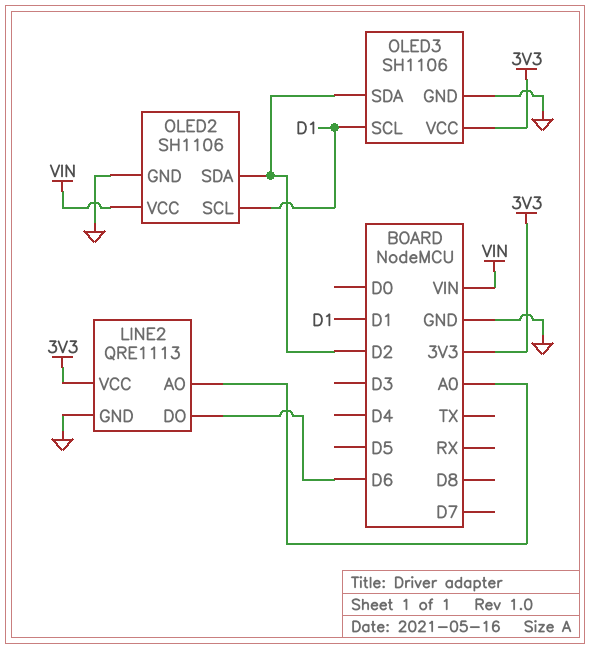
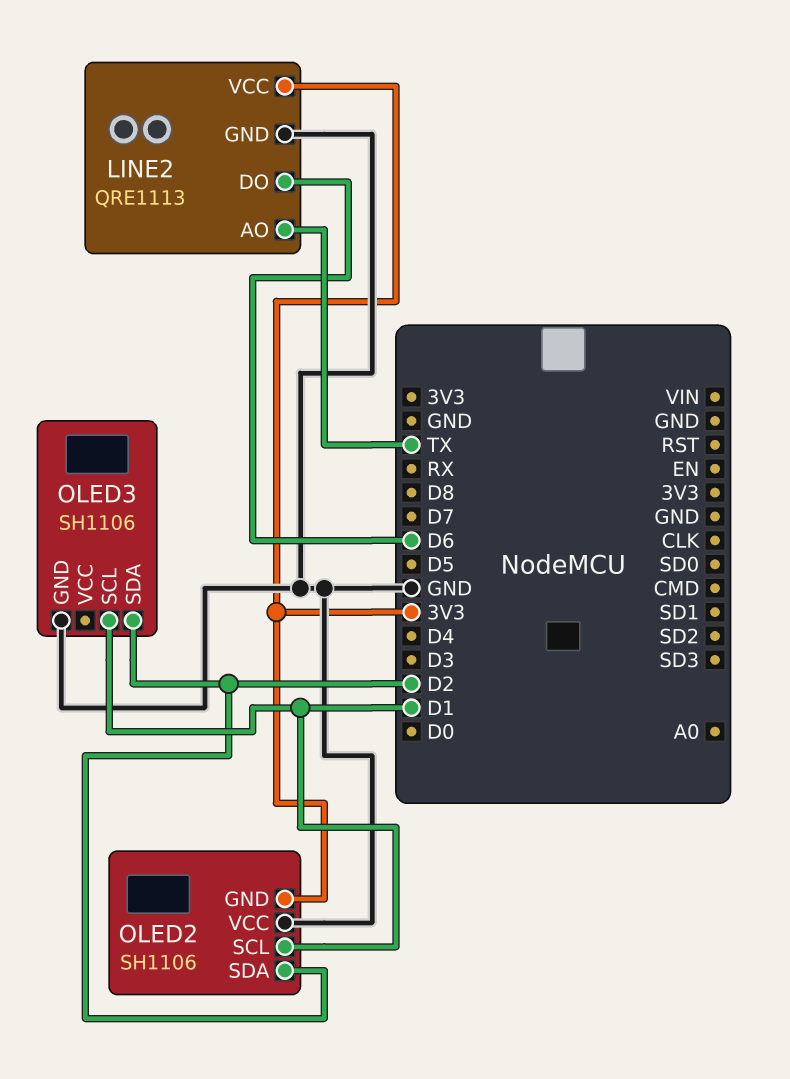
LINE2 pin AO: A0 -> TX
OLED2 pin GND: GND -> 3V3
OLED2 pin VCC: VIN -> GND
OLED3 pin VCC: 3V3 -> none

